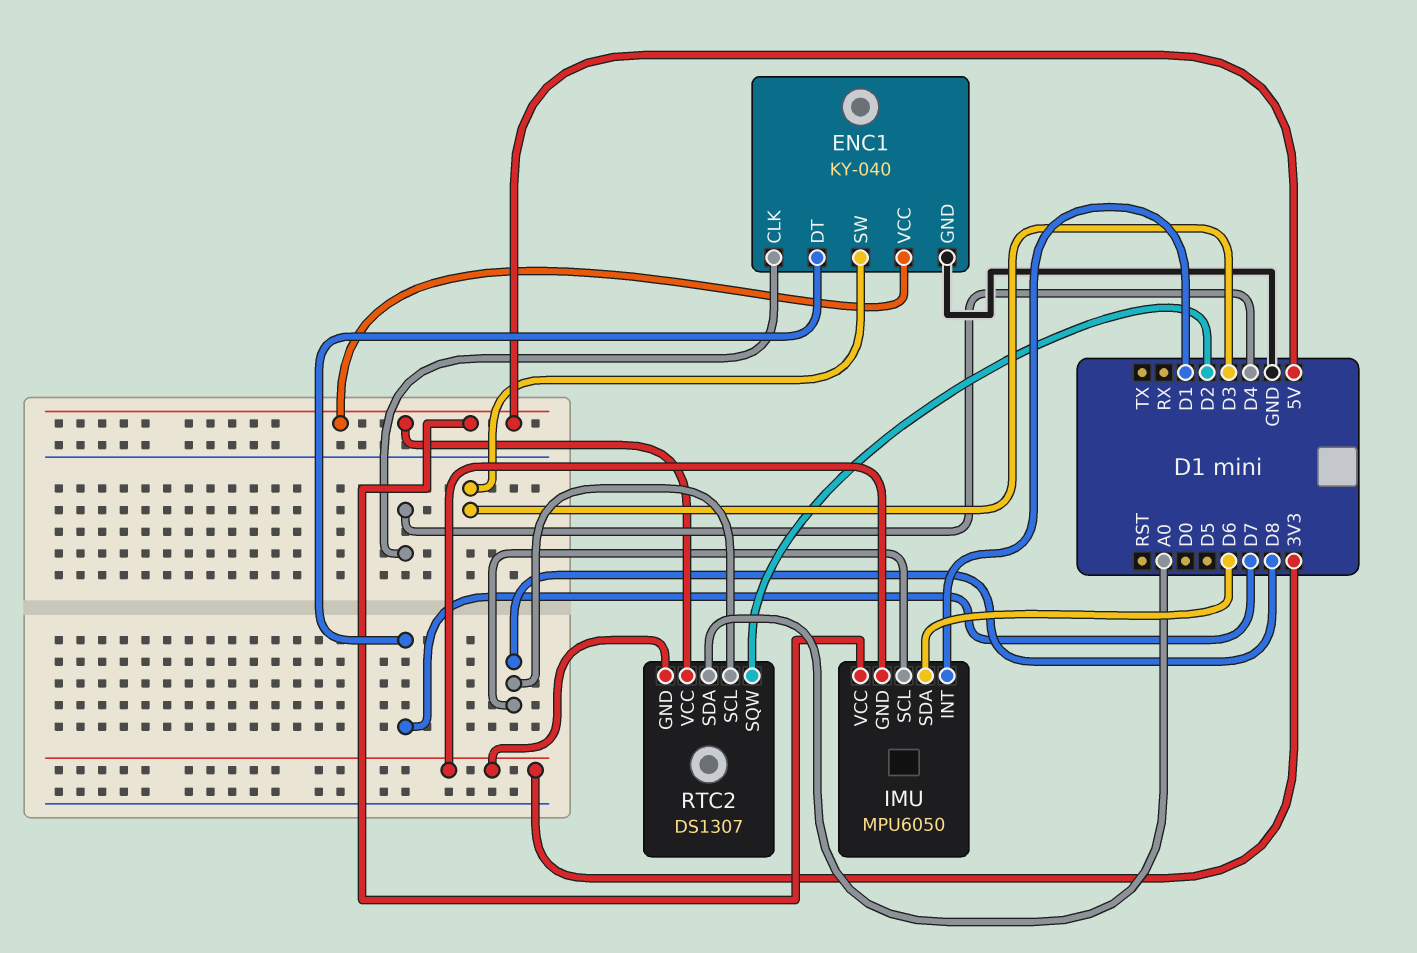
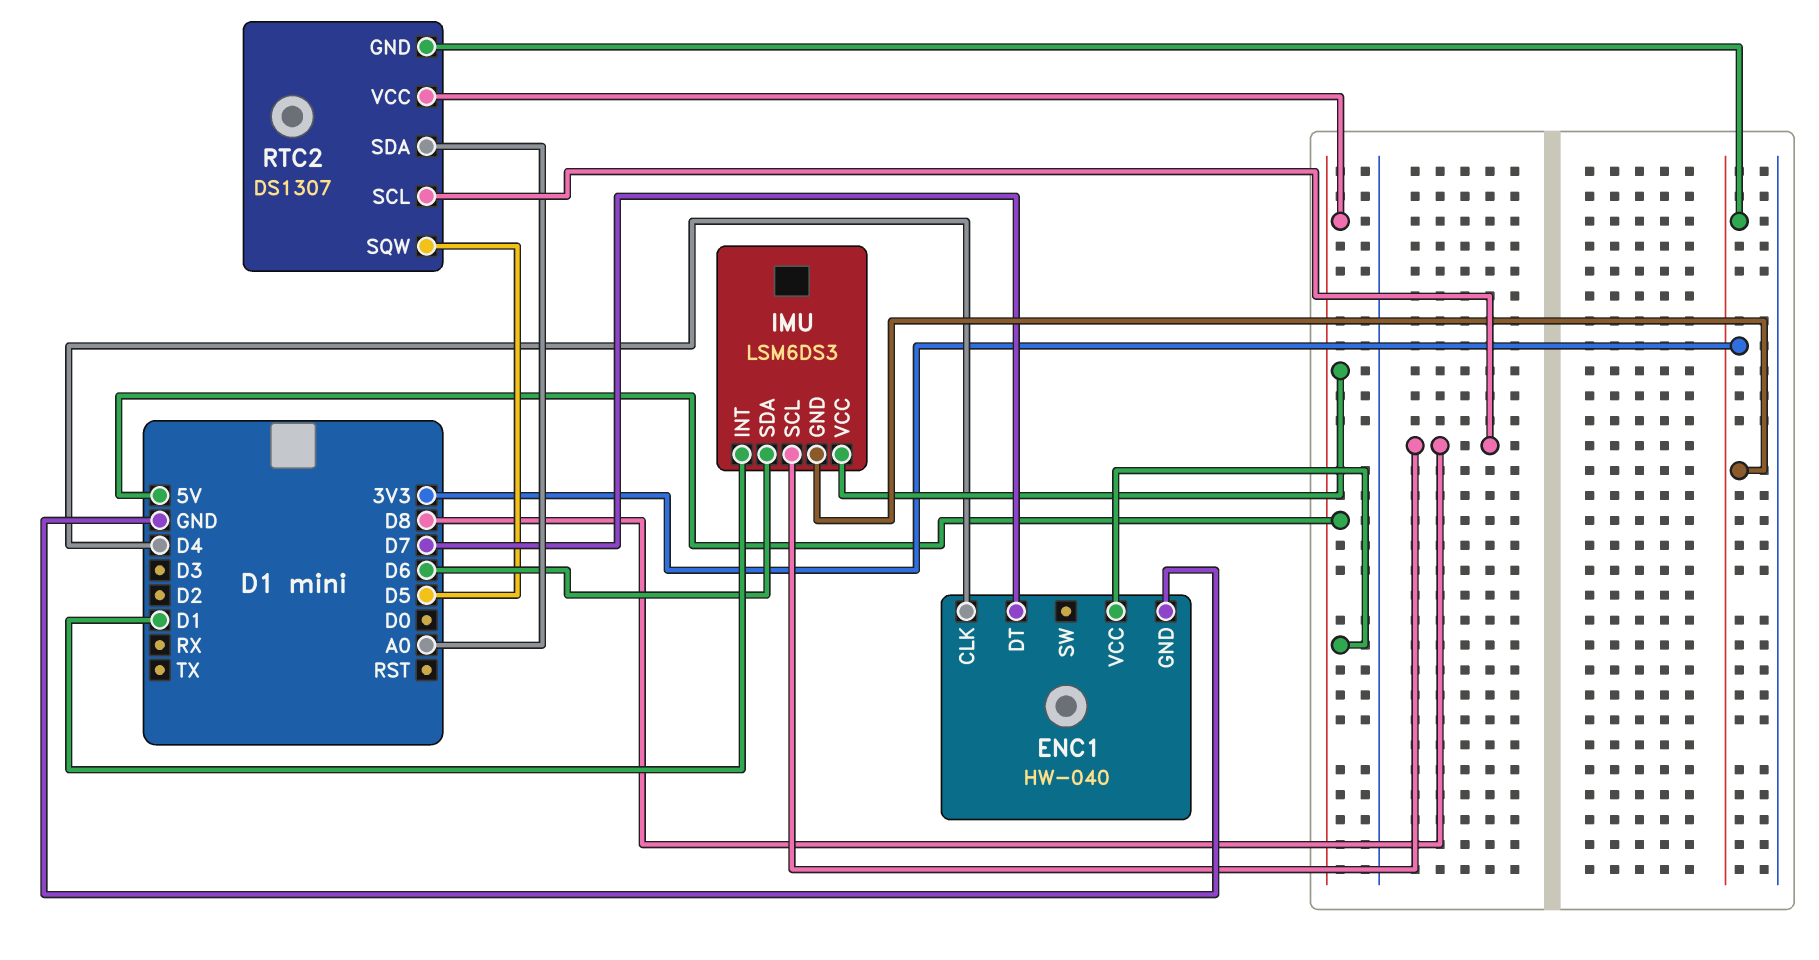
ENC1: KY-040 -> HW-040
ENC1 pin SW: D3 -> none
IMU: MPU6050 -> LSM6DS3
RTC2 pin SQW: D2 -> D5

